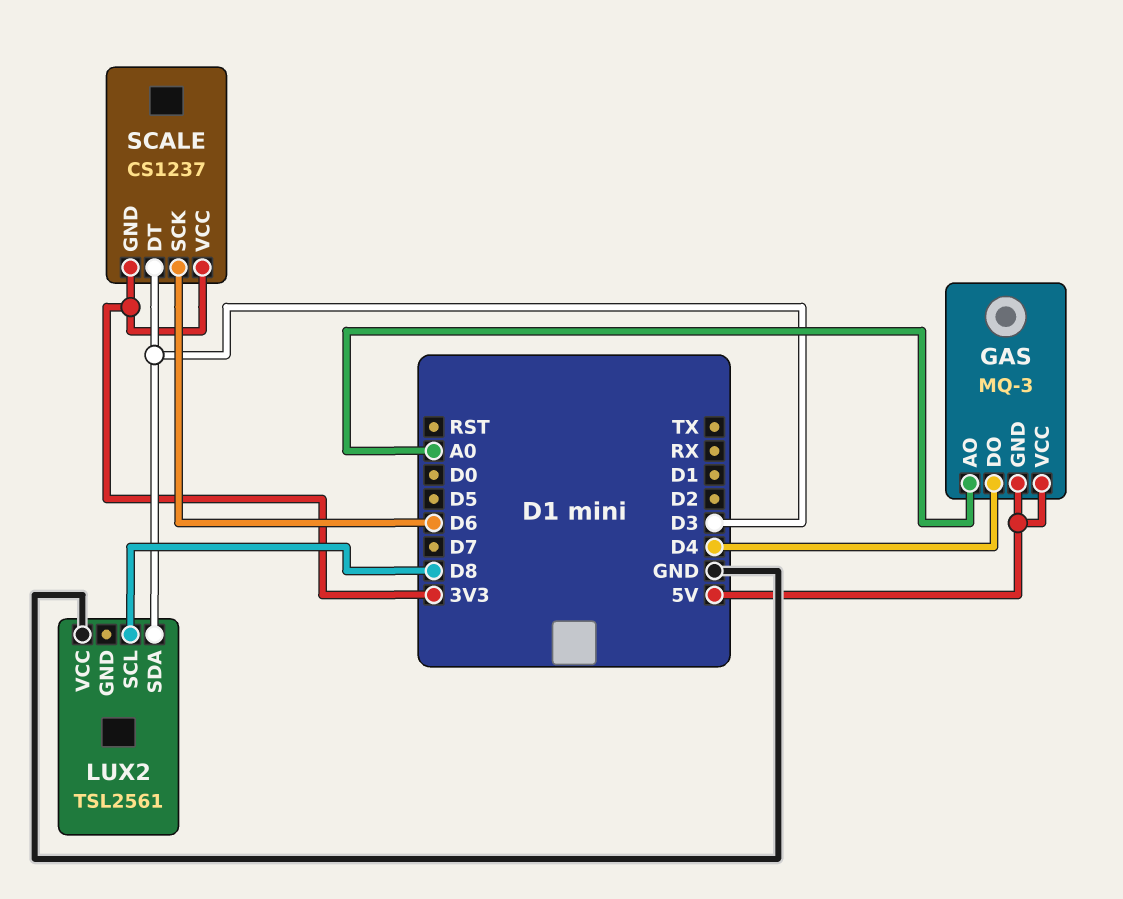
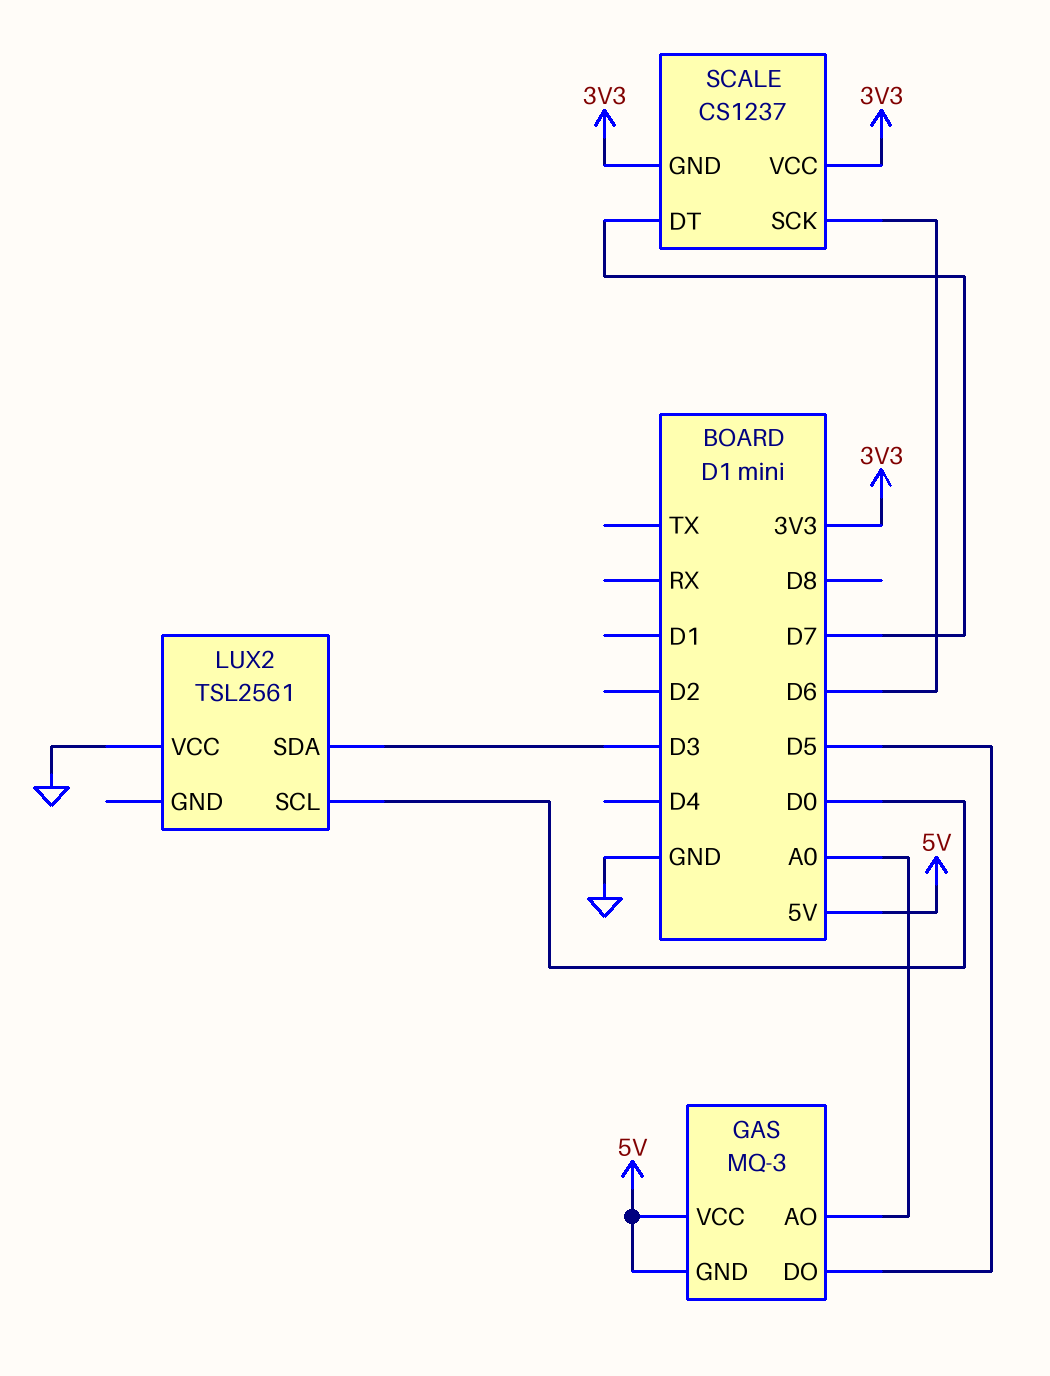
GAS pin DO: D4 -> D5
LUX2 pin SCL: D8 -> D0
SCALE pin DT: D3 -> D7

